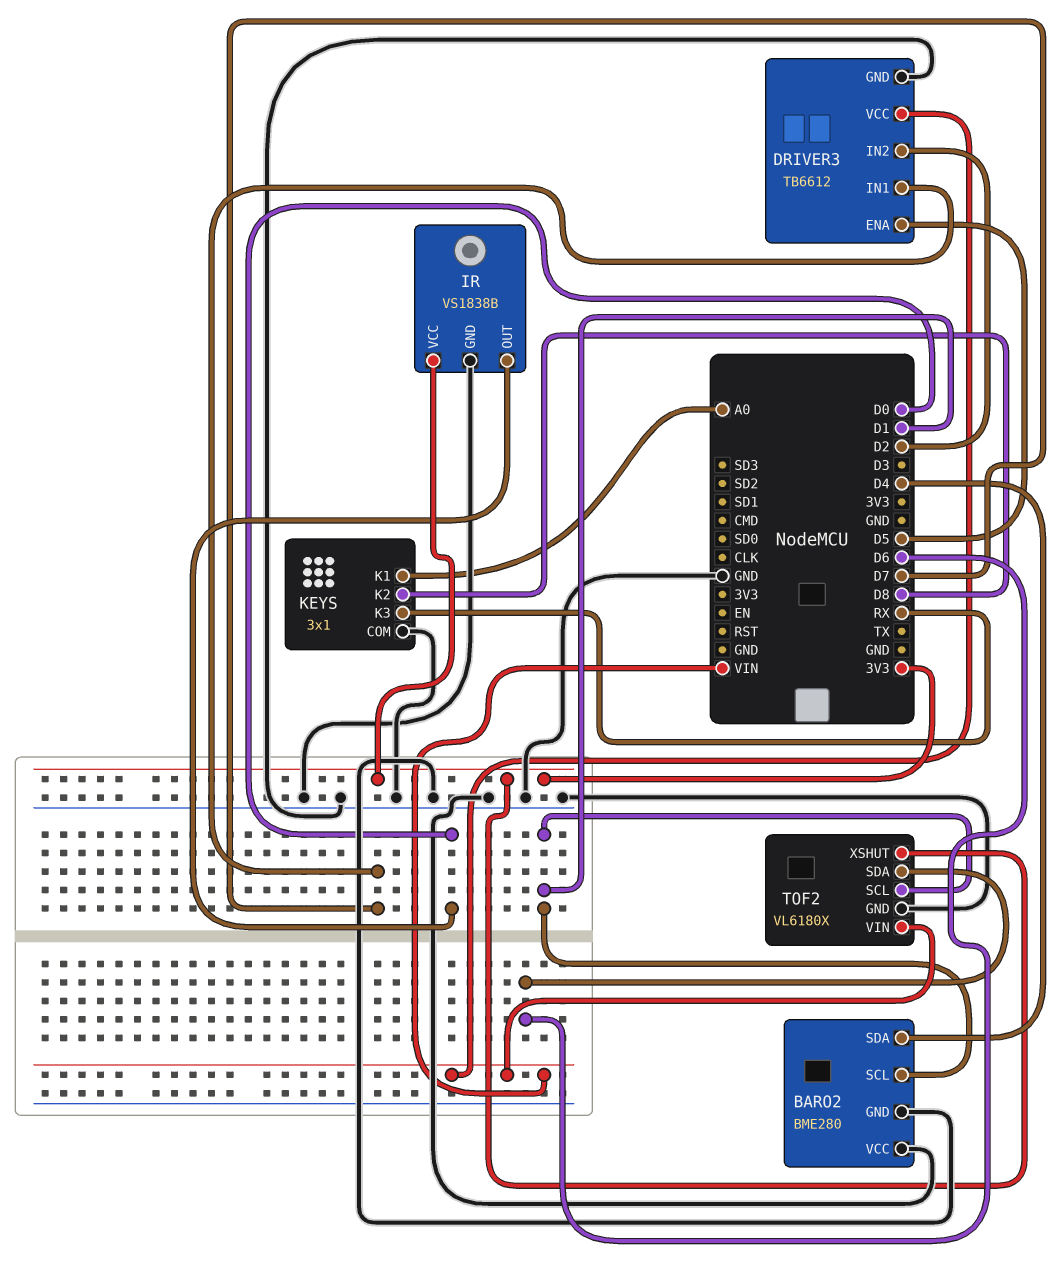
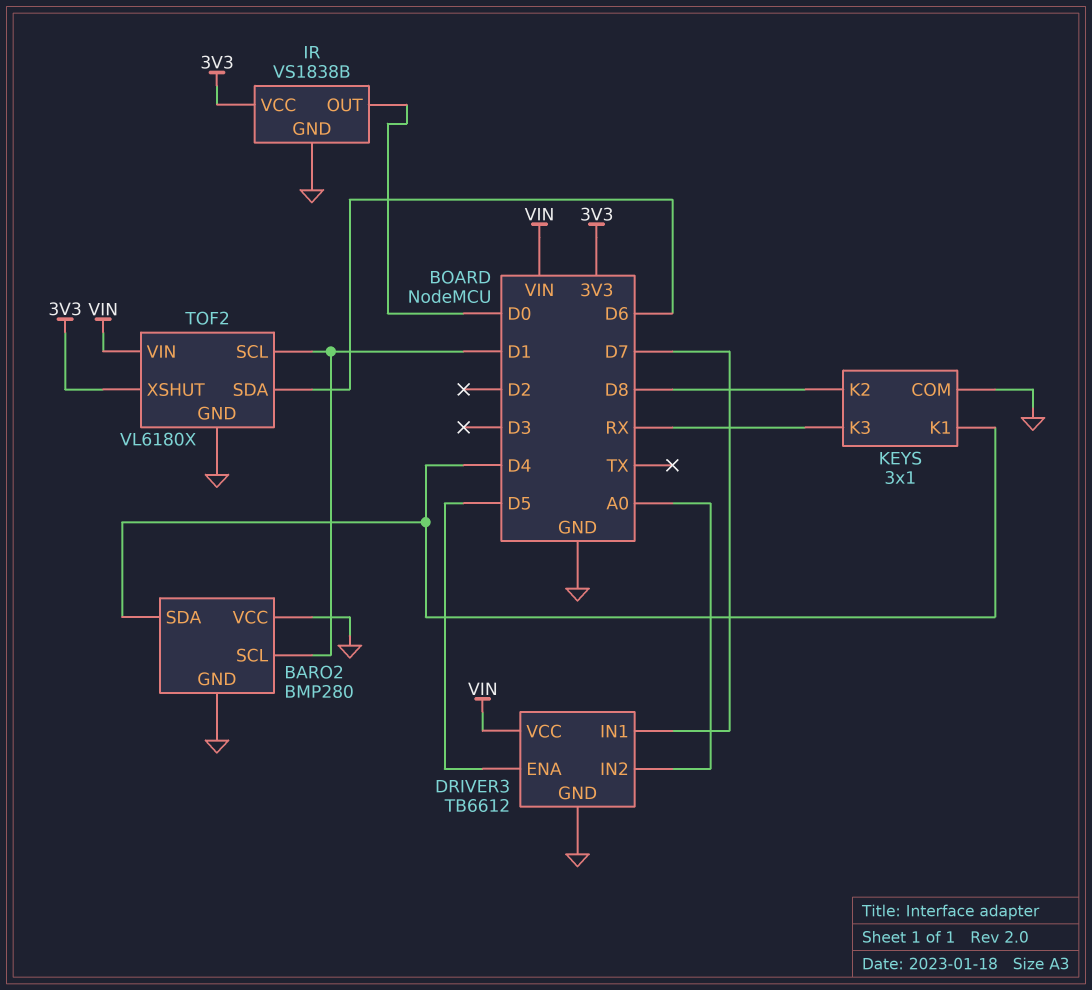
BARO2: BME280 -> BMP280
DRIVER3 pin IN2: D2 -> A0
KEYS pin K1: A0 -> D4

